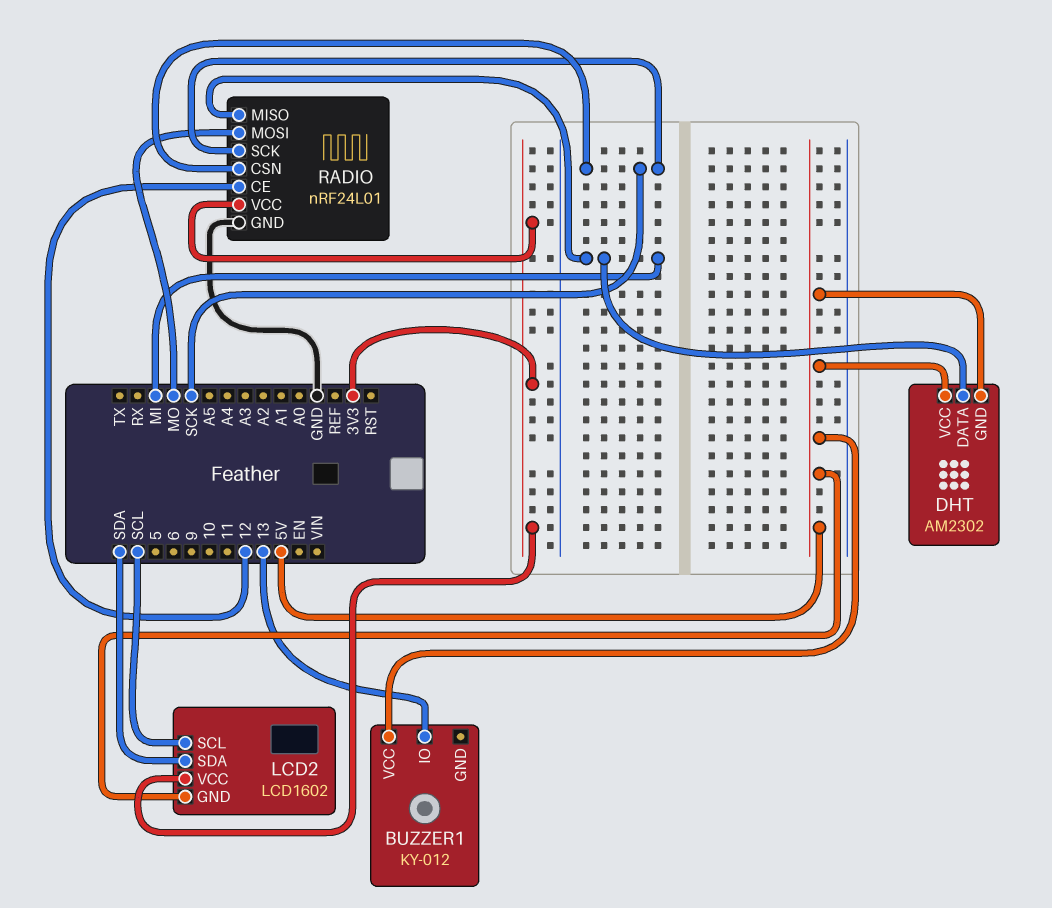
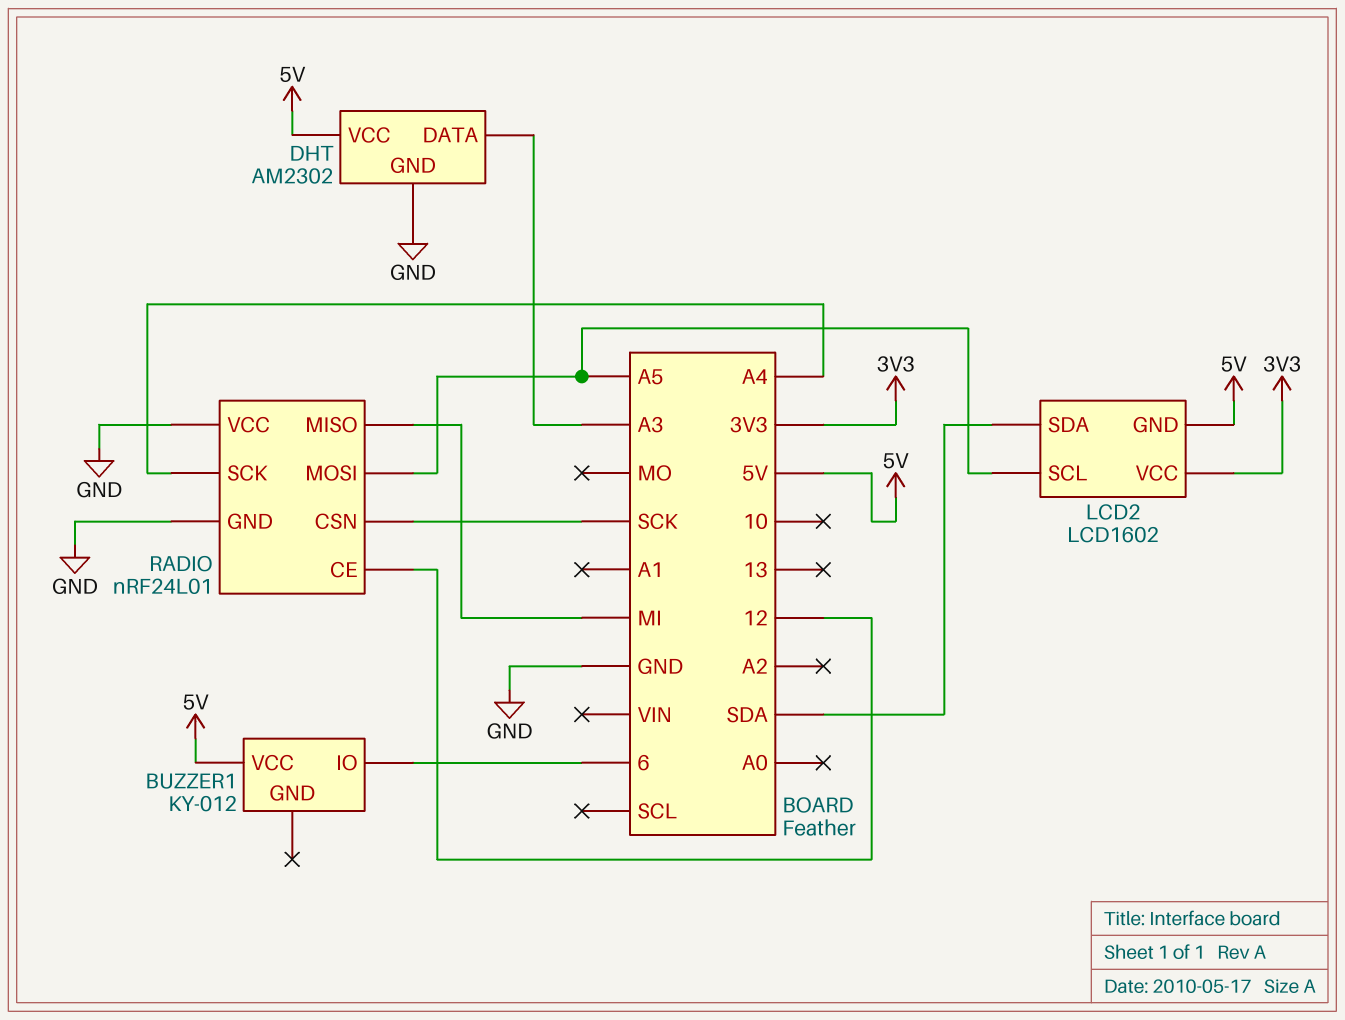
BUZZER1 pin IO: 13 -> 6
DHT pin DATA: MI -> A3
DHT pin GND: 5V -> GND
LCD2 pin SCL: SCL -> A5
RADIO pin MOSI: MO -> A5
RADIO pin SCK: SCK -> A4
RADIO pin VCC: 3V3 -> GND

